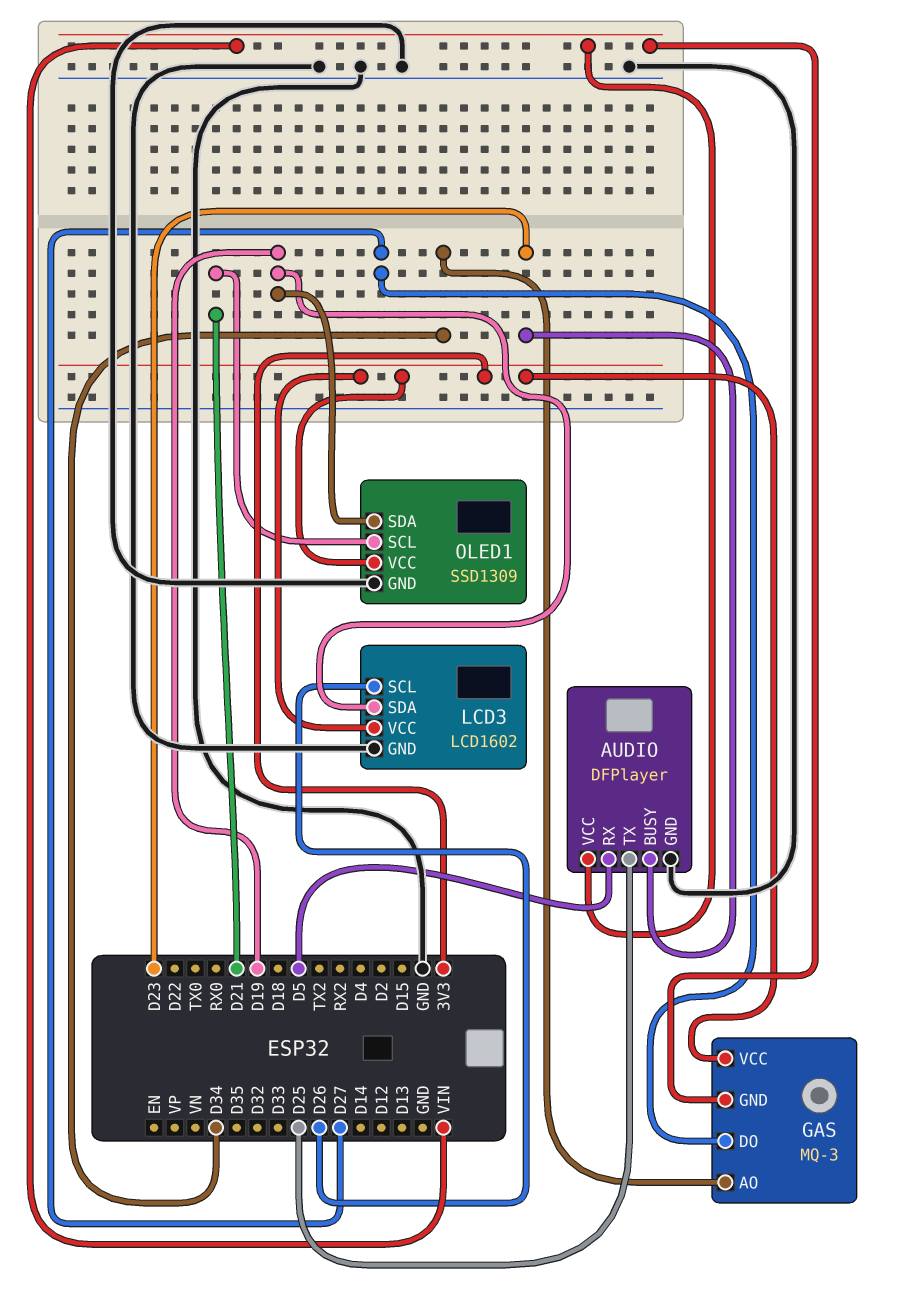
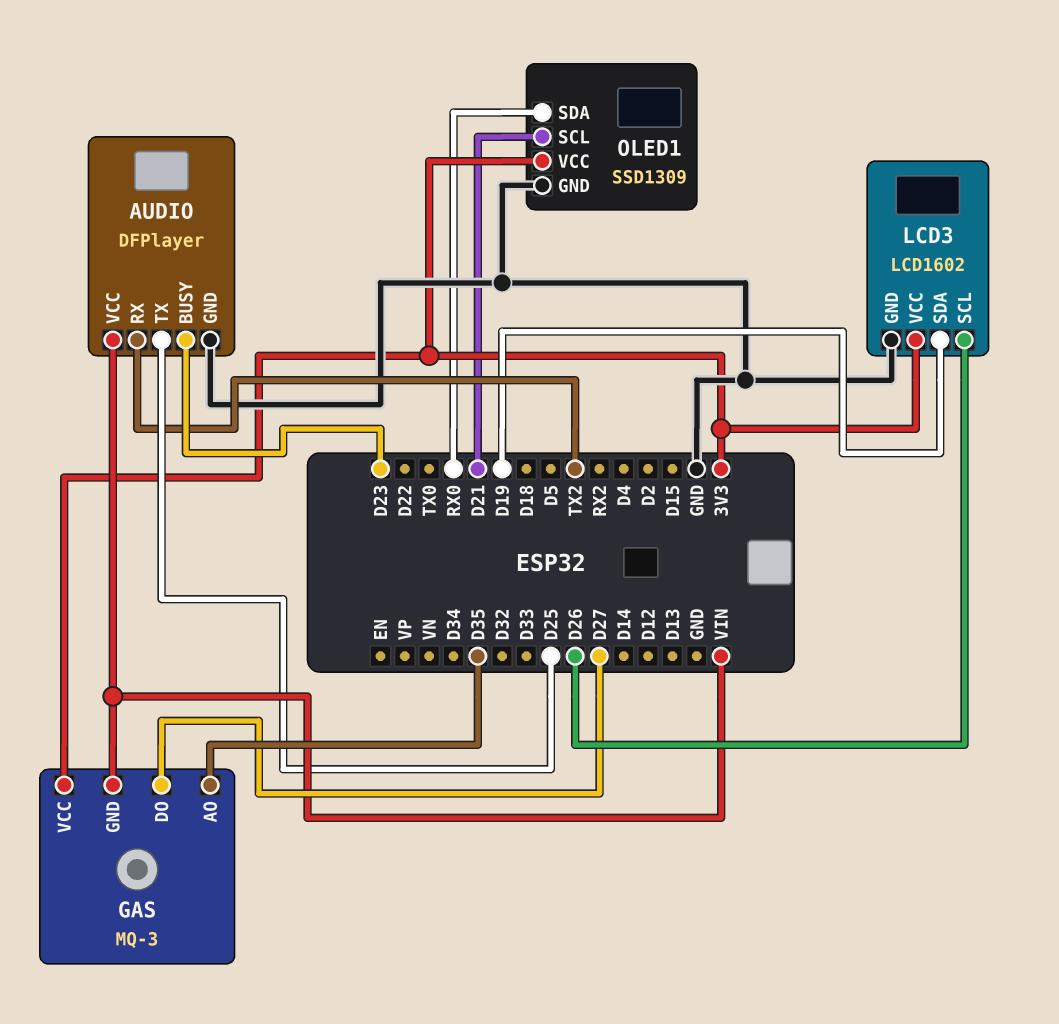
AUDIO pin RX: D5 -> TX2
GAS pin AO: D34 -> D35
OLED1 pin SDA: D19 -> RX0

